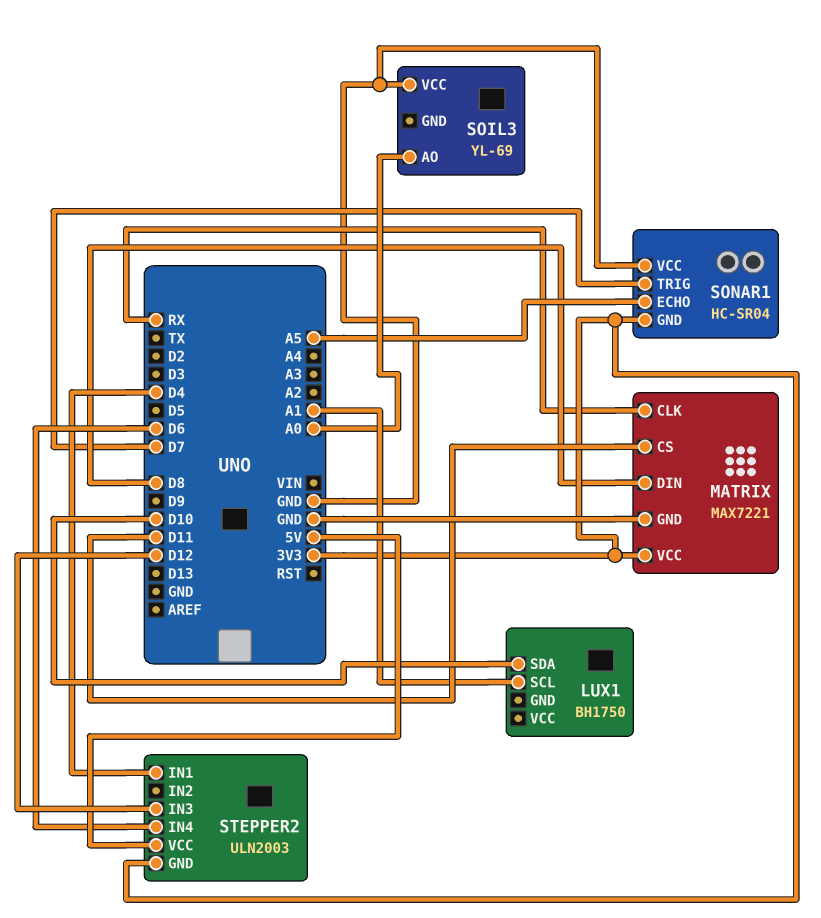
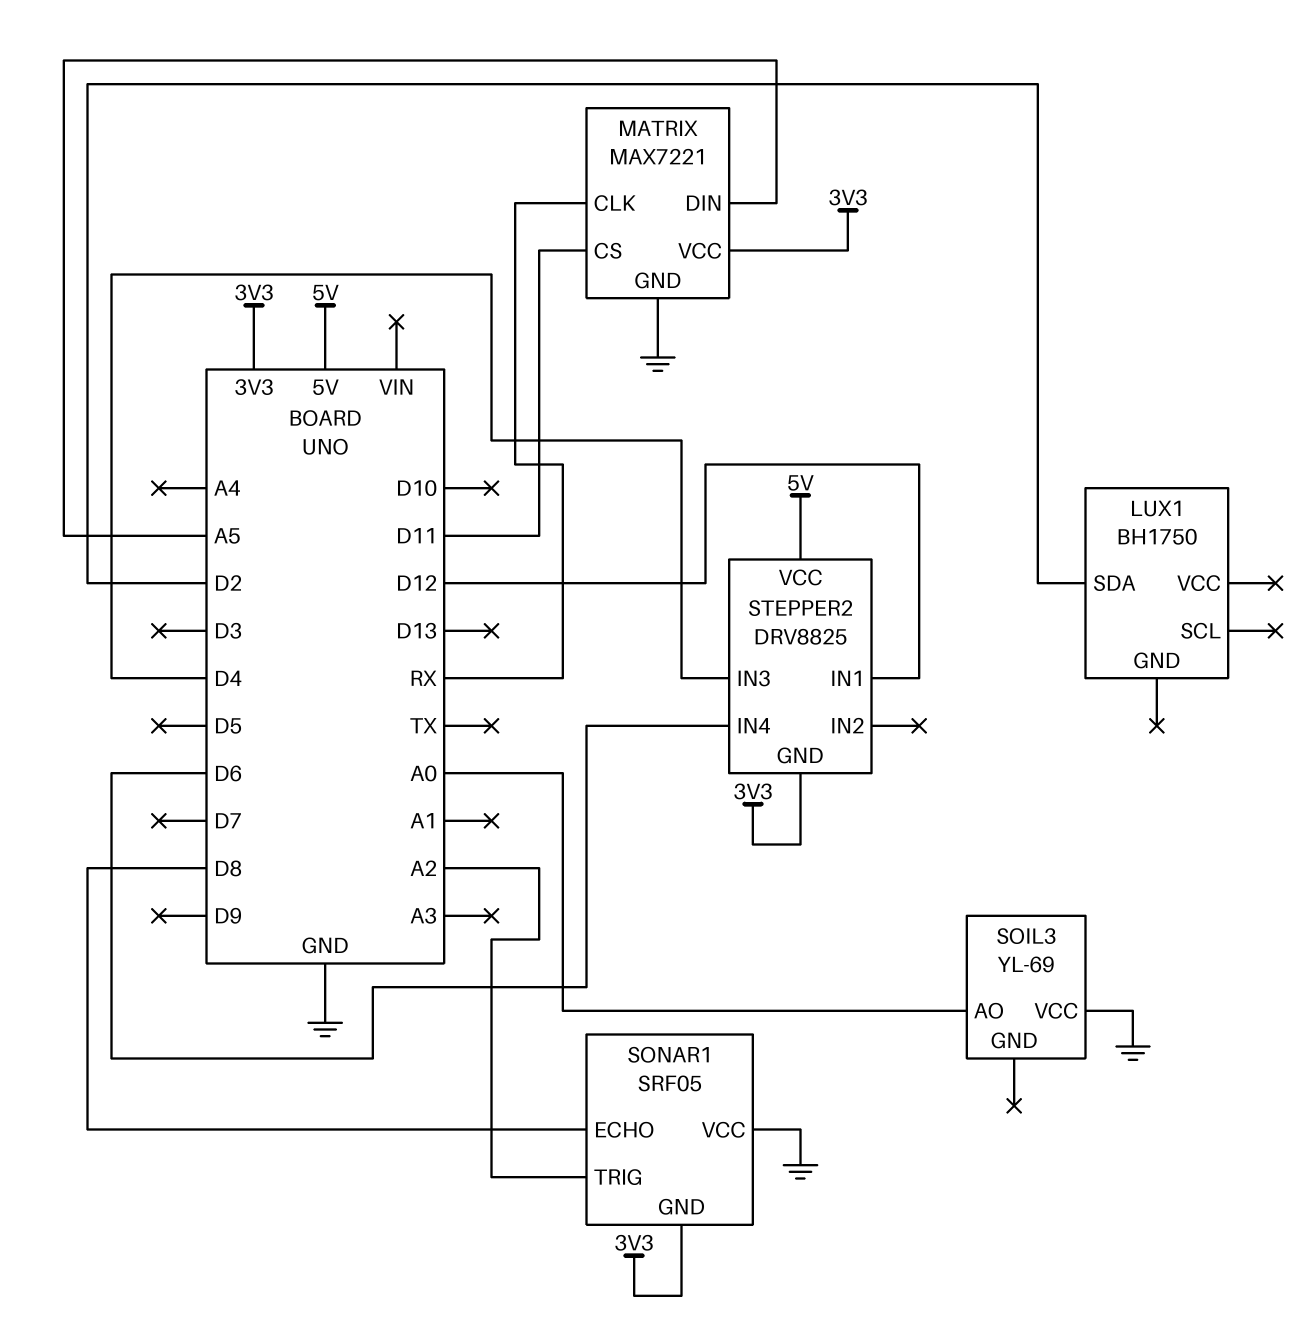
LUX1 pin SCL: A1 -> none
LUX1 pin SDA: D10 -> D2
MATRIX pin DIN: D8 -> A5
SONAR1: HC-SR04 -> SRF05
SONAR1 pin ECHO: A5 -> D8
SONAR1 pin TRIG: D7 -> A2
STEPPER2: ULN2003 -> DRV8825
STEPPER2 pin IN1: D4 -> D12
STEPPER2 pin IN3: D12 -> D4

